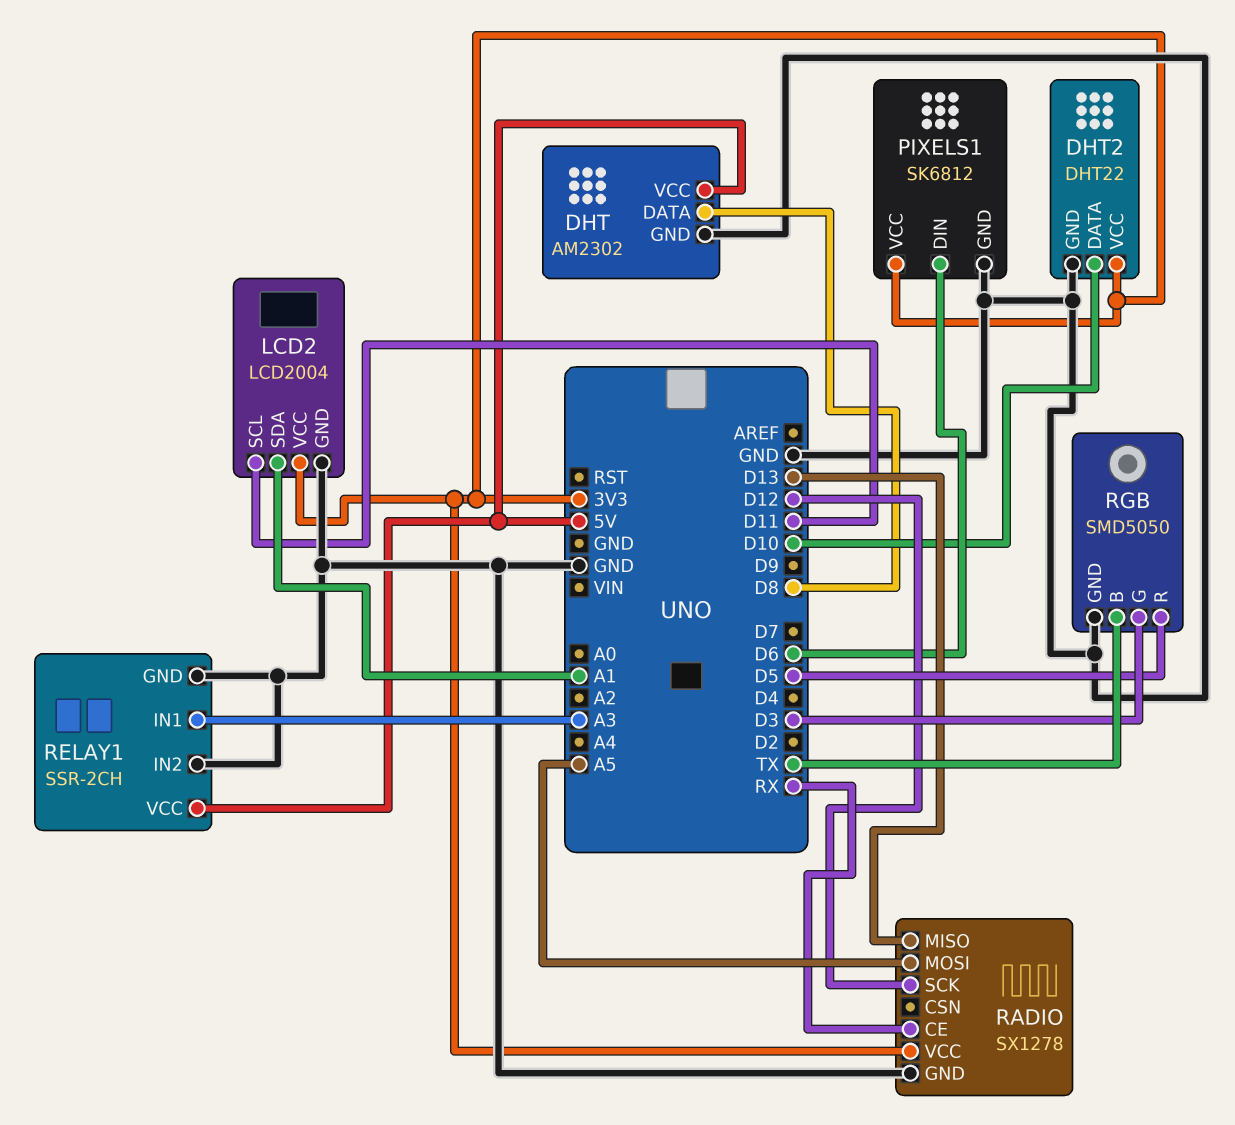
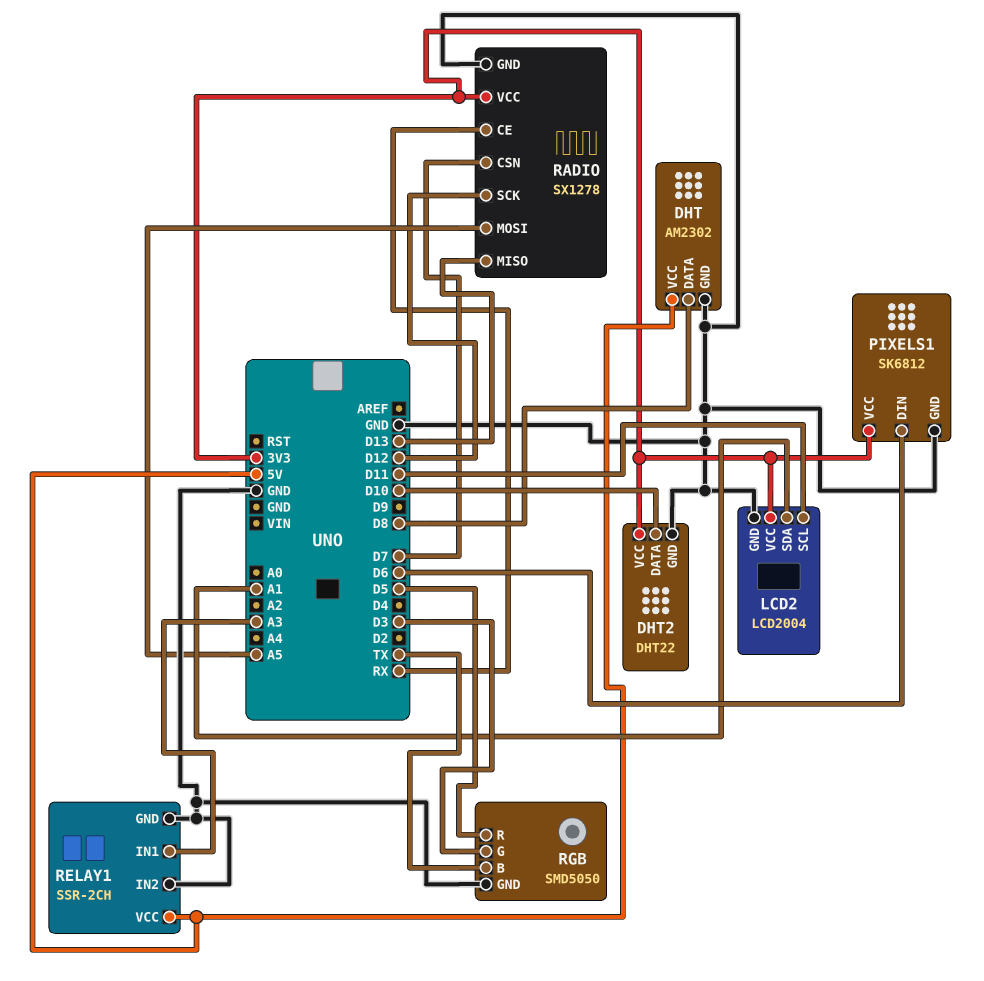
RADIO pin CSN: none -> D7

